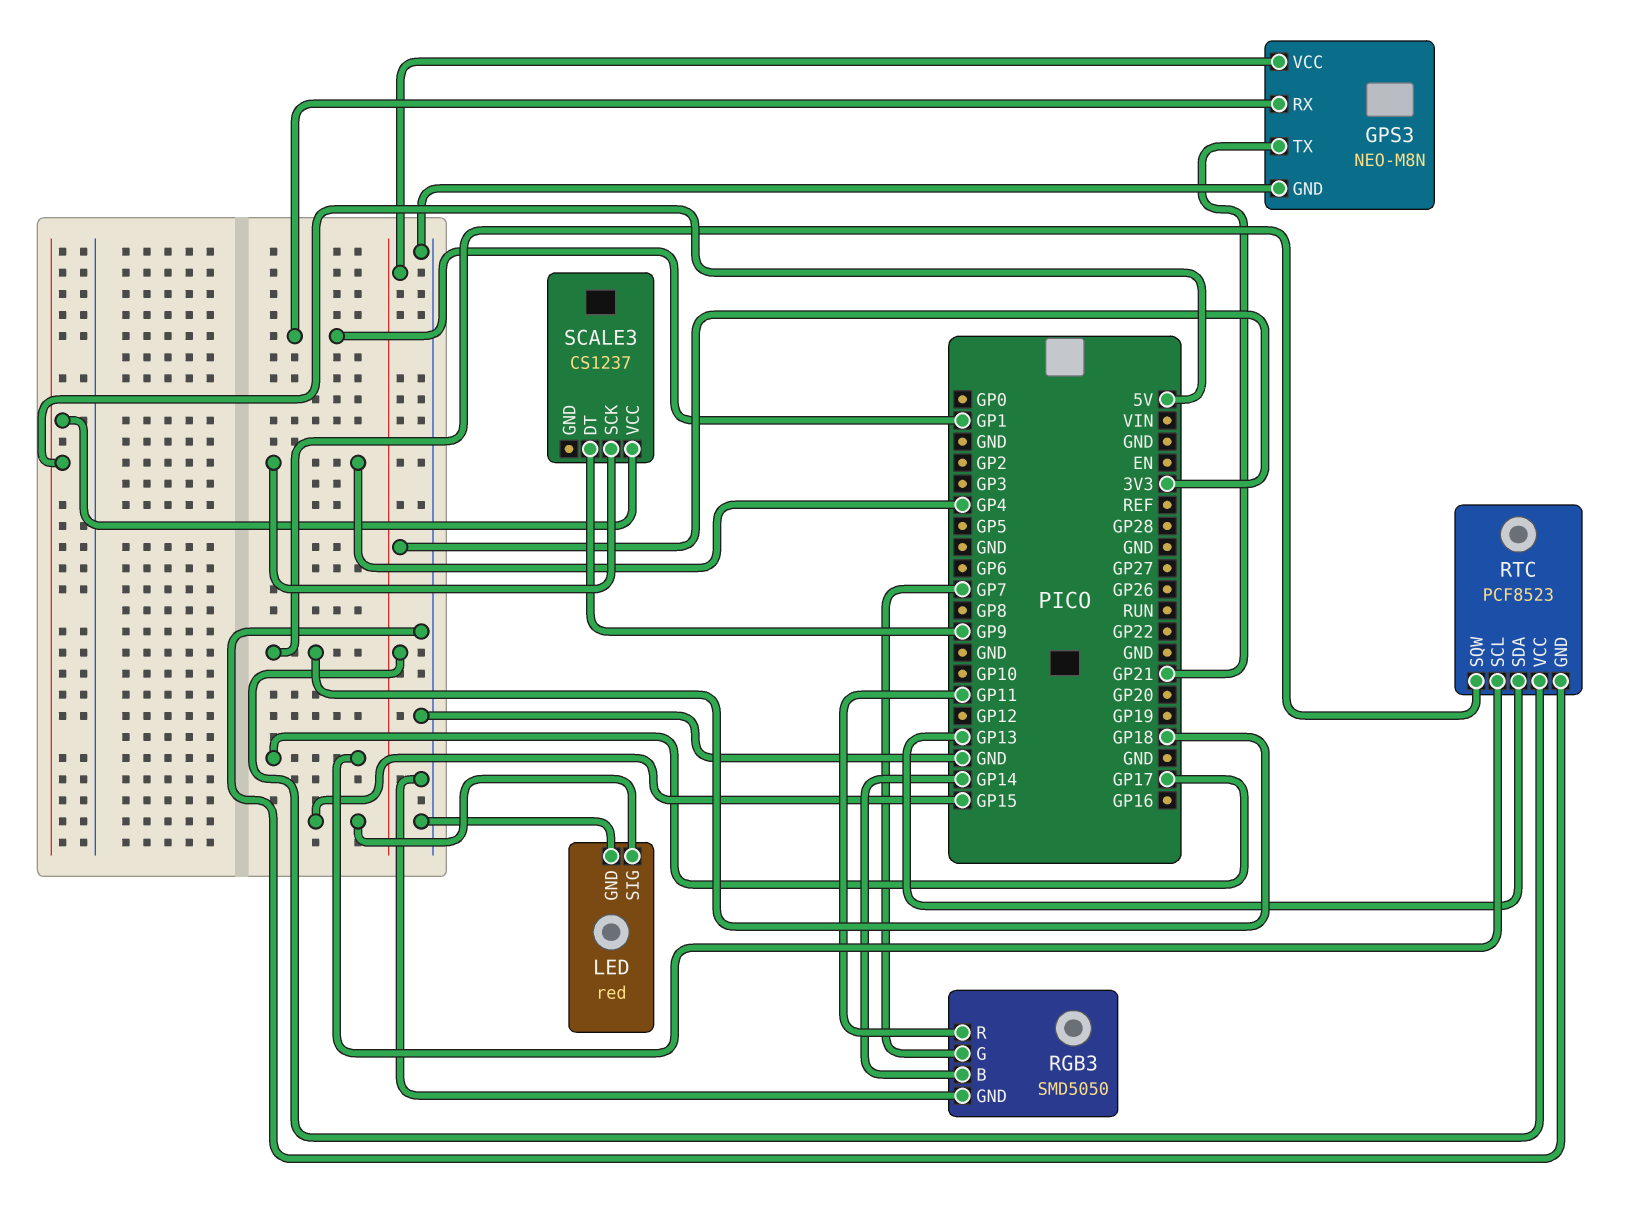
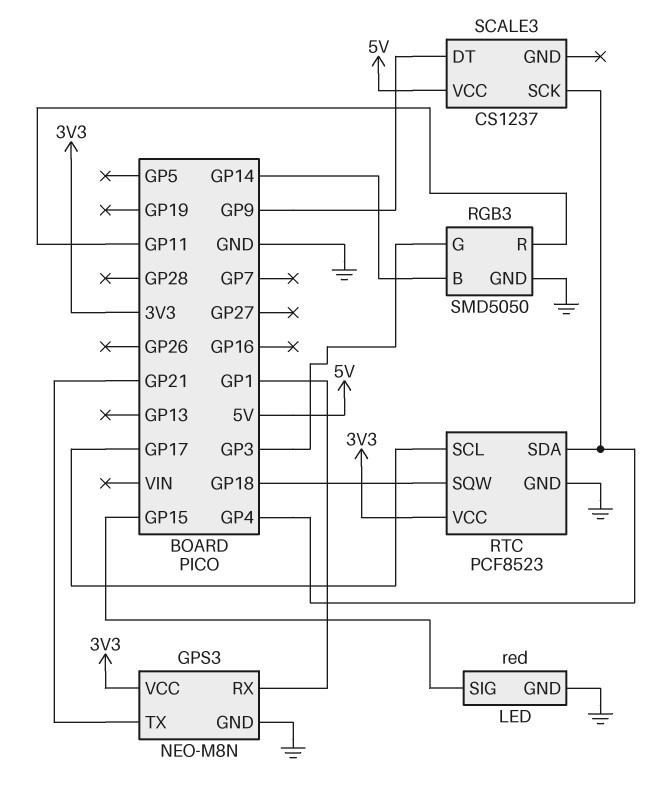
RGB3 pin G: GP7 -> GP3
RTC pin SDA: GP13 -> GP4

